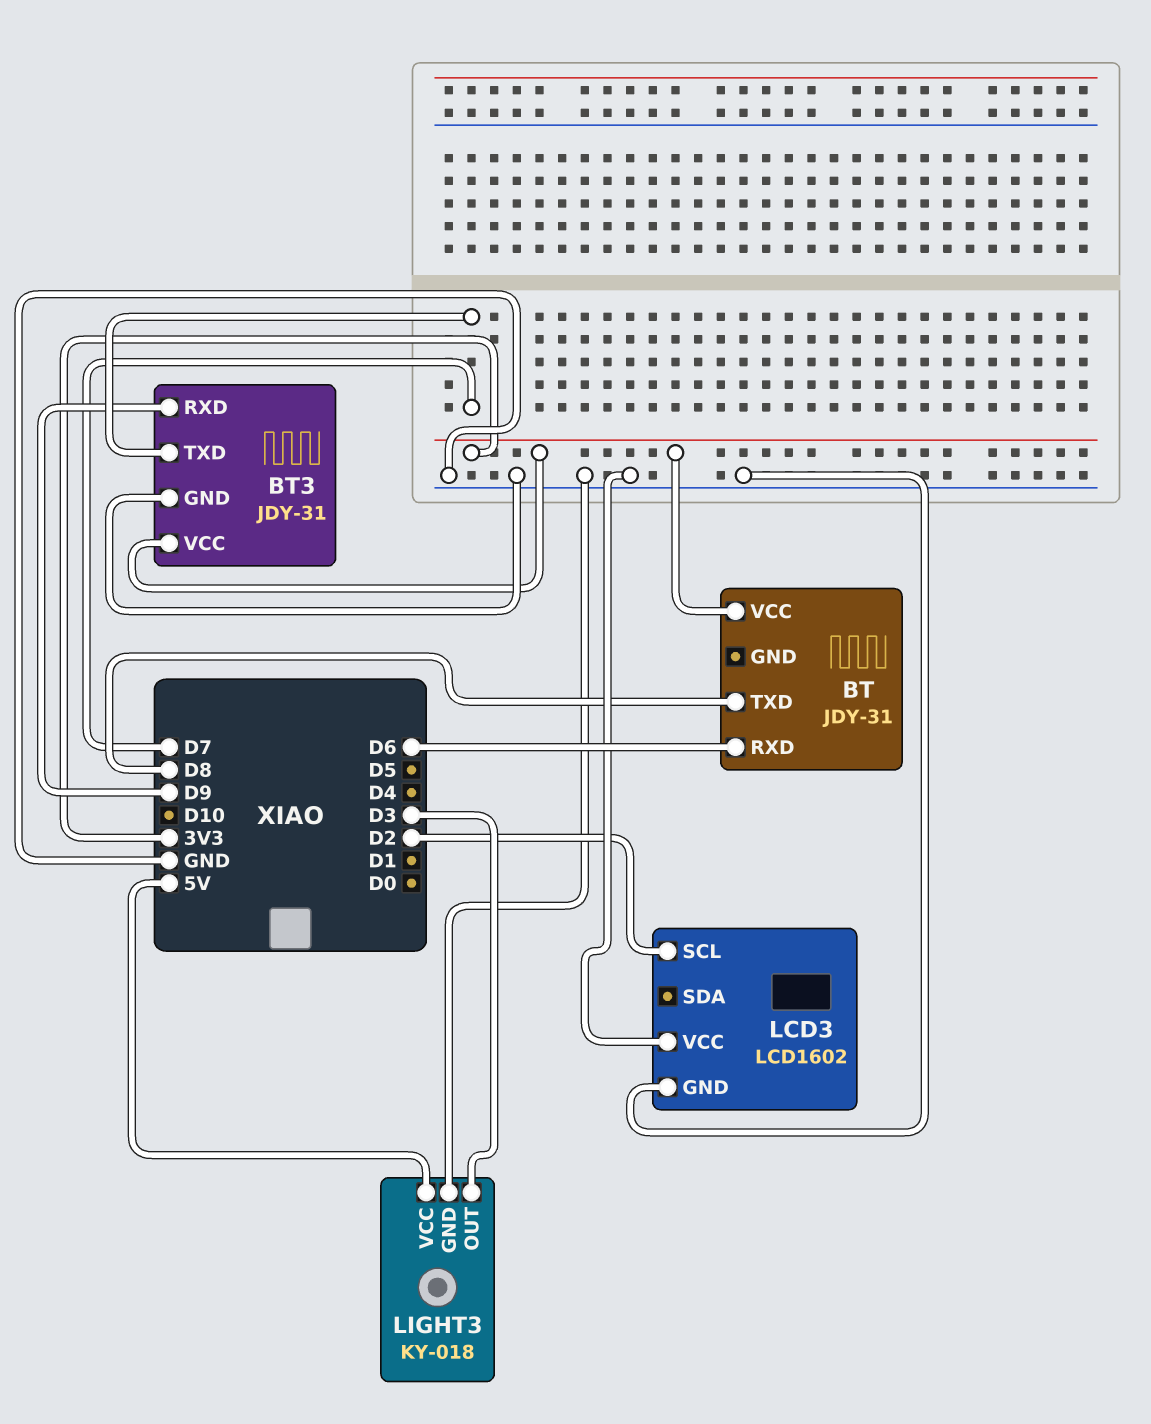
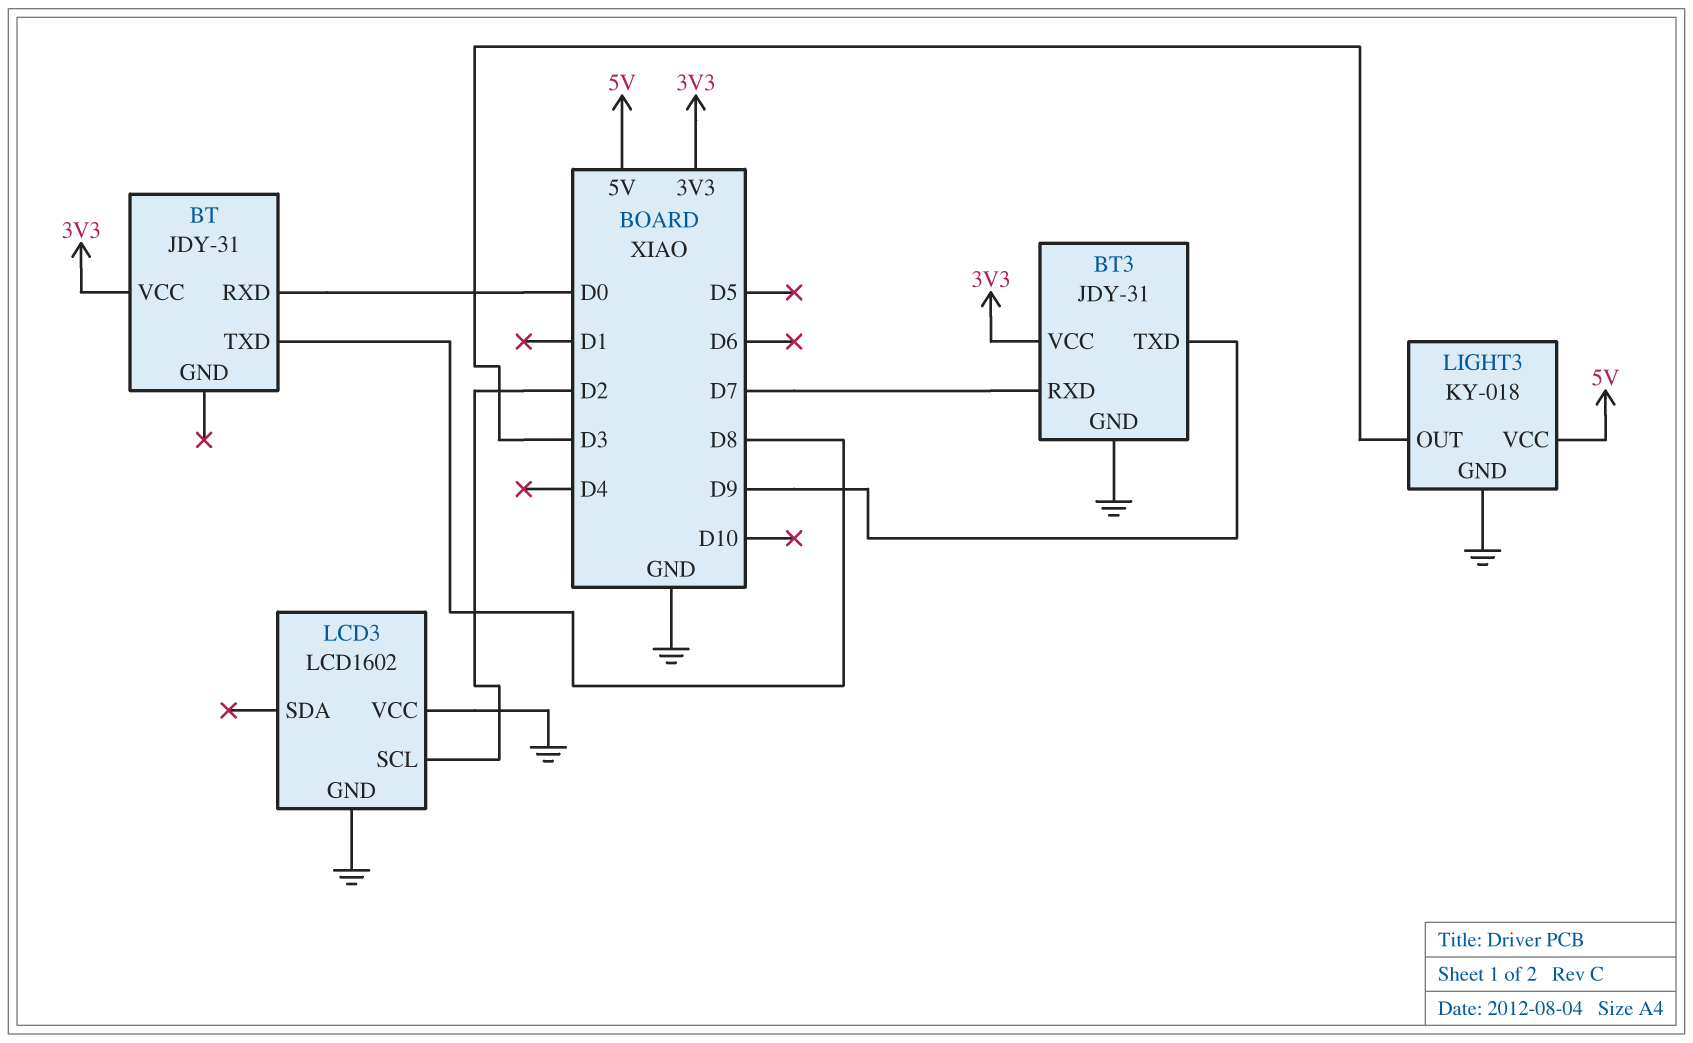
BT pin RXD: D6 -> D0
BT3 pin RXD: D9 -> D7
BT3 pin TXD: D7 -> D9

